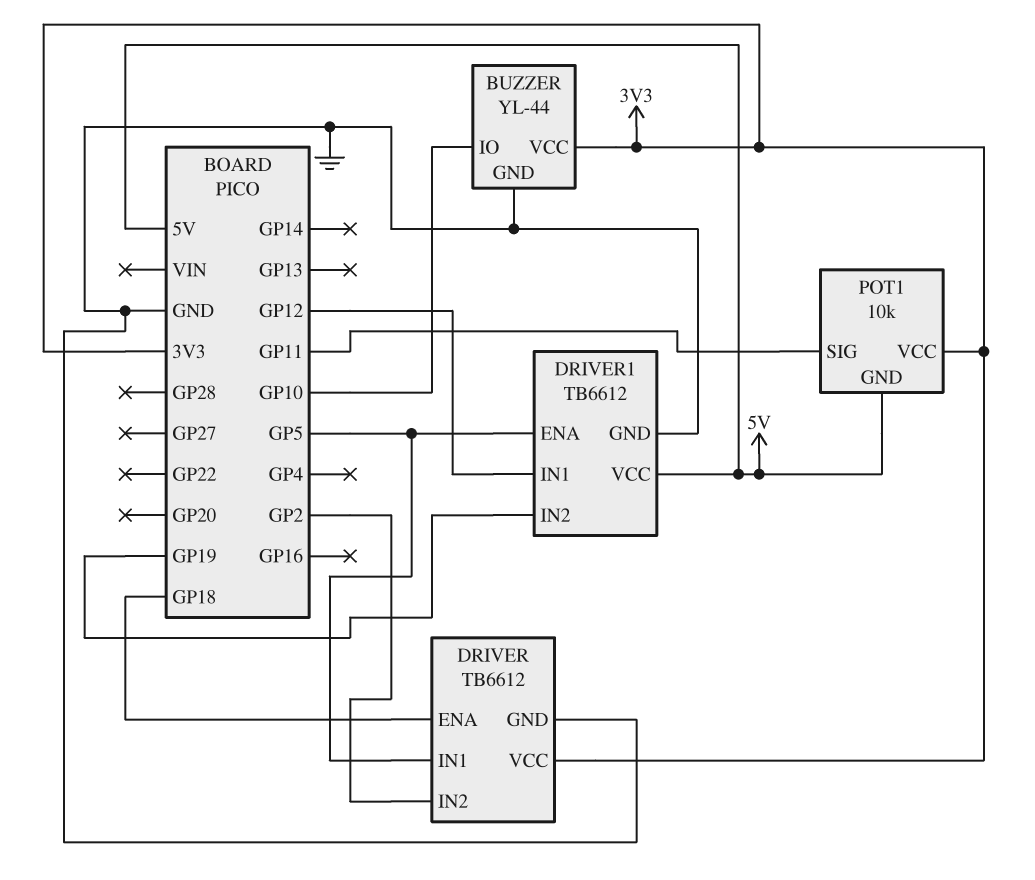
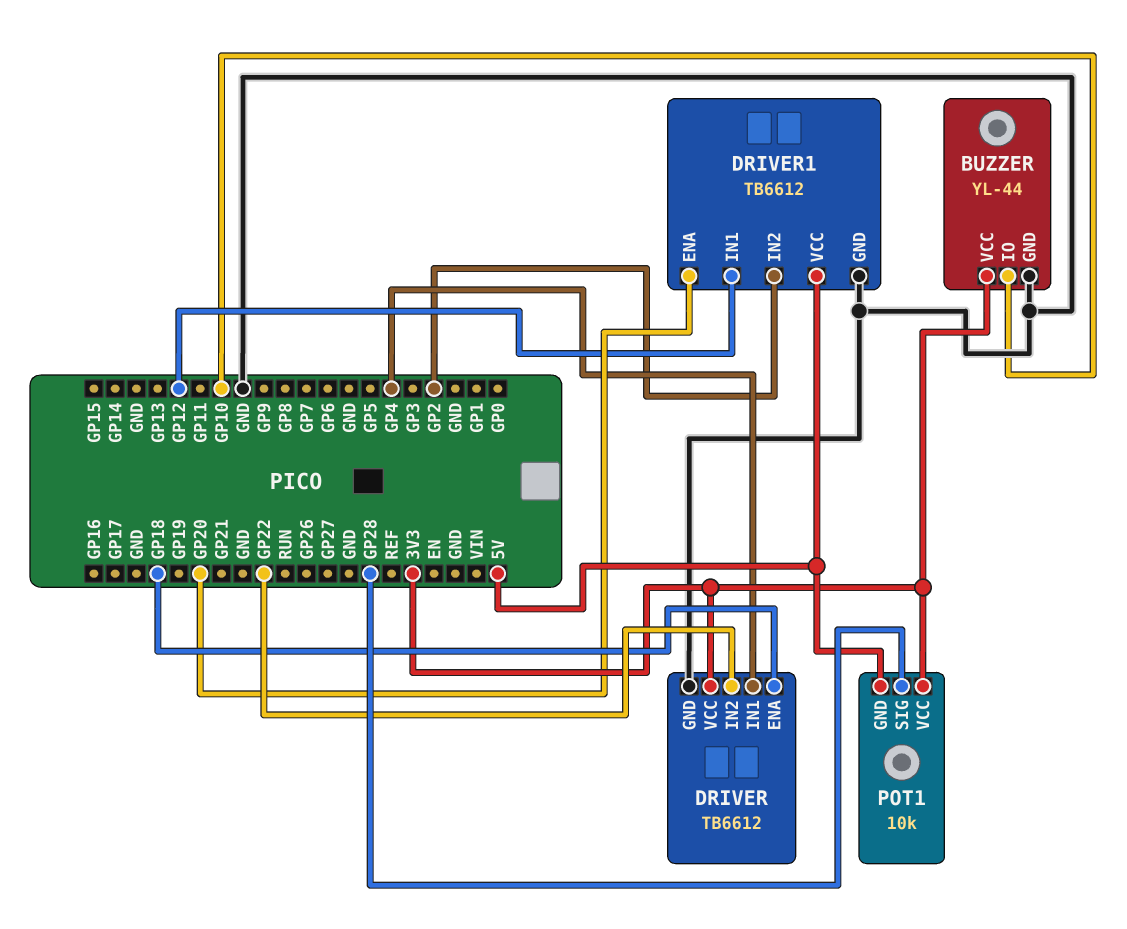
DRIVER pin IN1: GP5 -> GP4
DRIVER pin IN2: GP2 -> GP22
DRIVER1 pin ENA: GP5 -> GP20
DRIVER1 pin IN2: GP19 -> GP2
POT1 pin SIG: GP11 -> GP28

